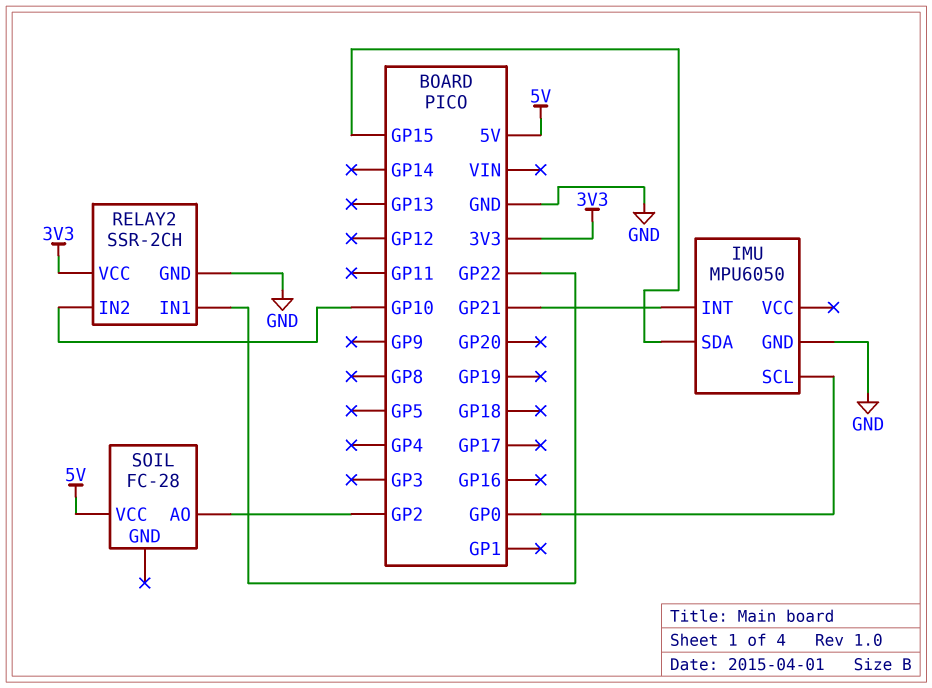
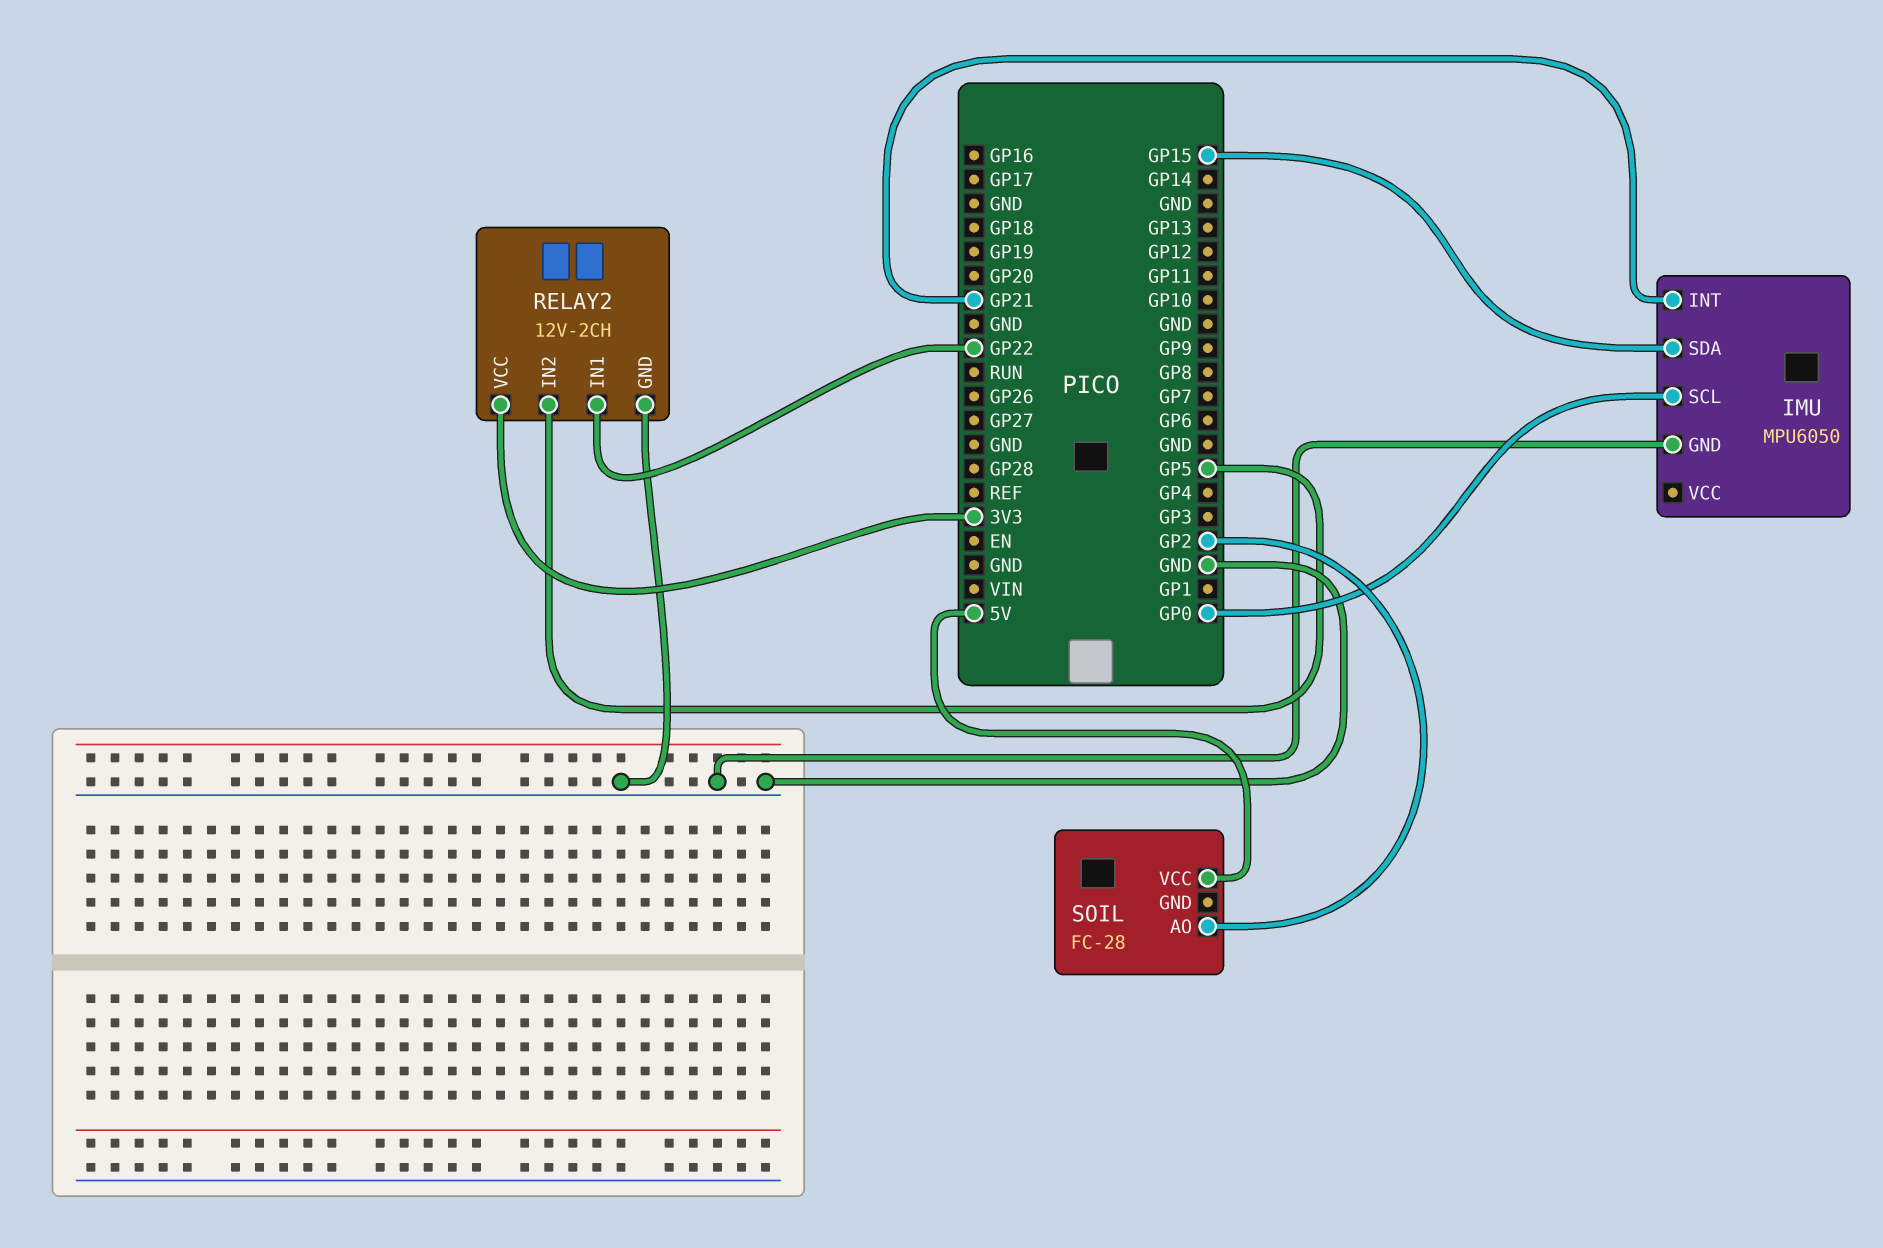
RELAY2: SSR-2CH -> 12V-2CH
RELAY2 pin IN2: GP10 -> GP5

